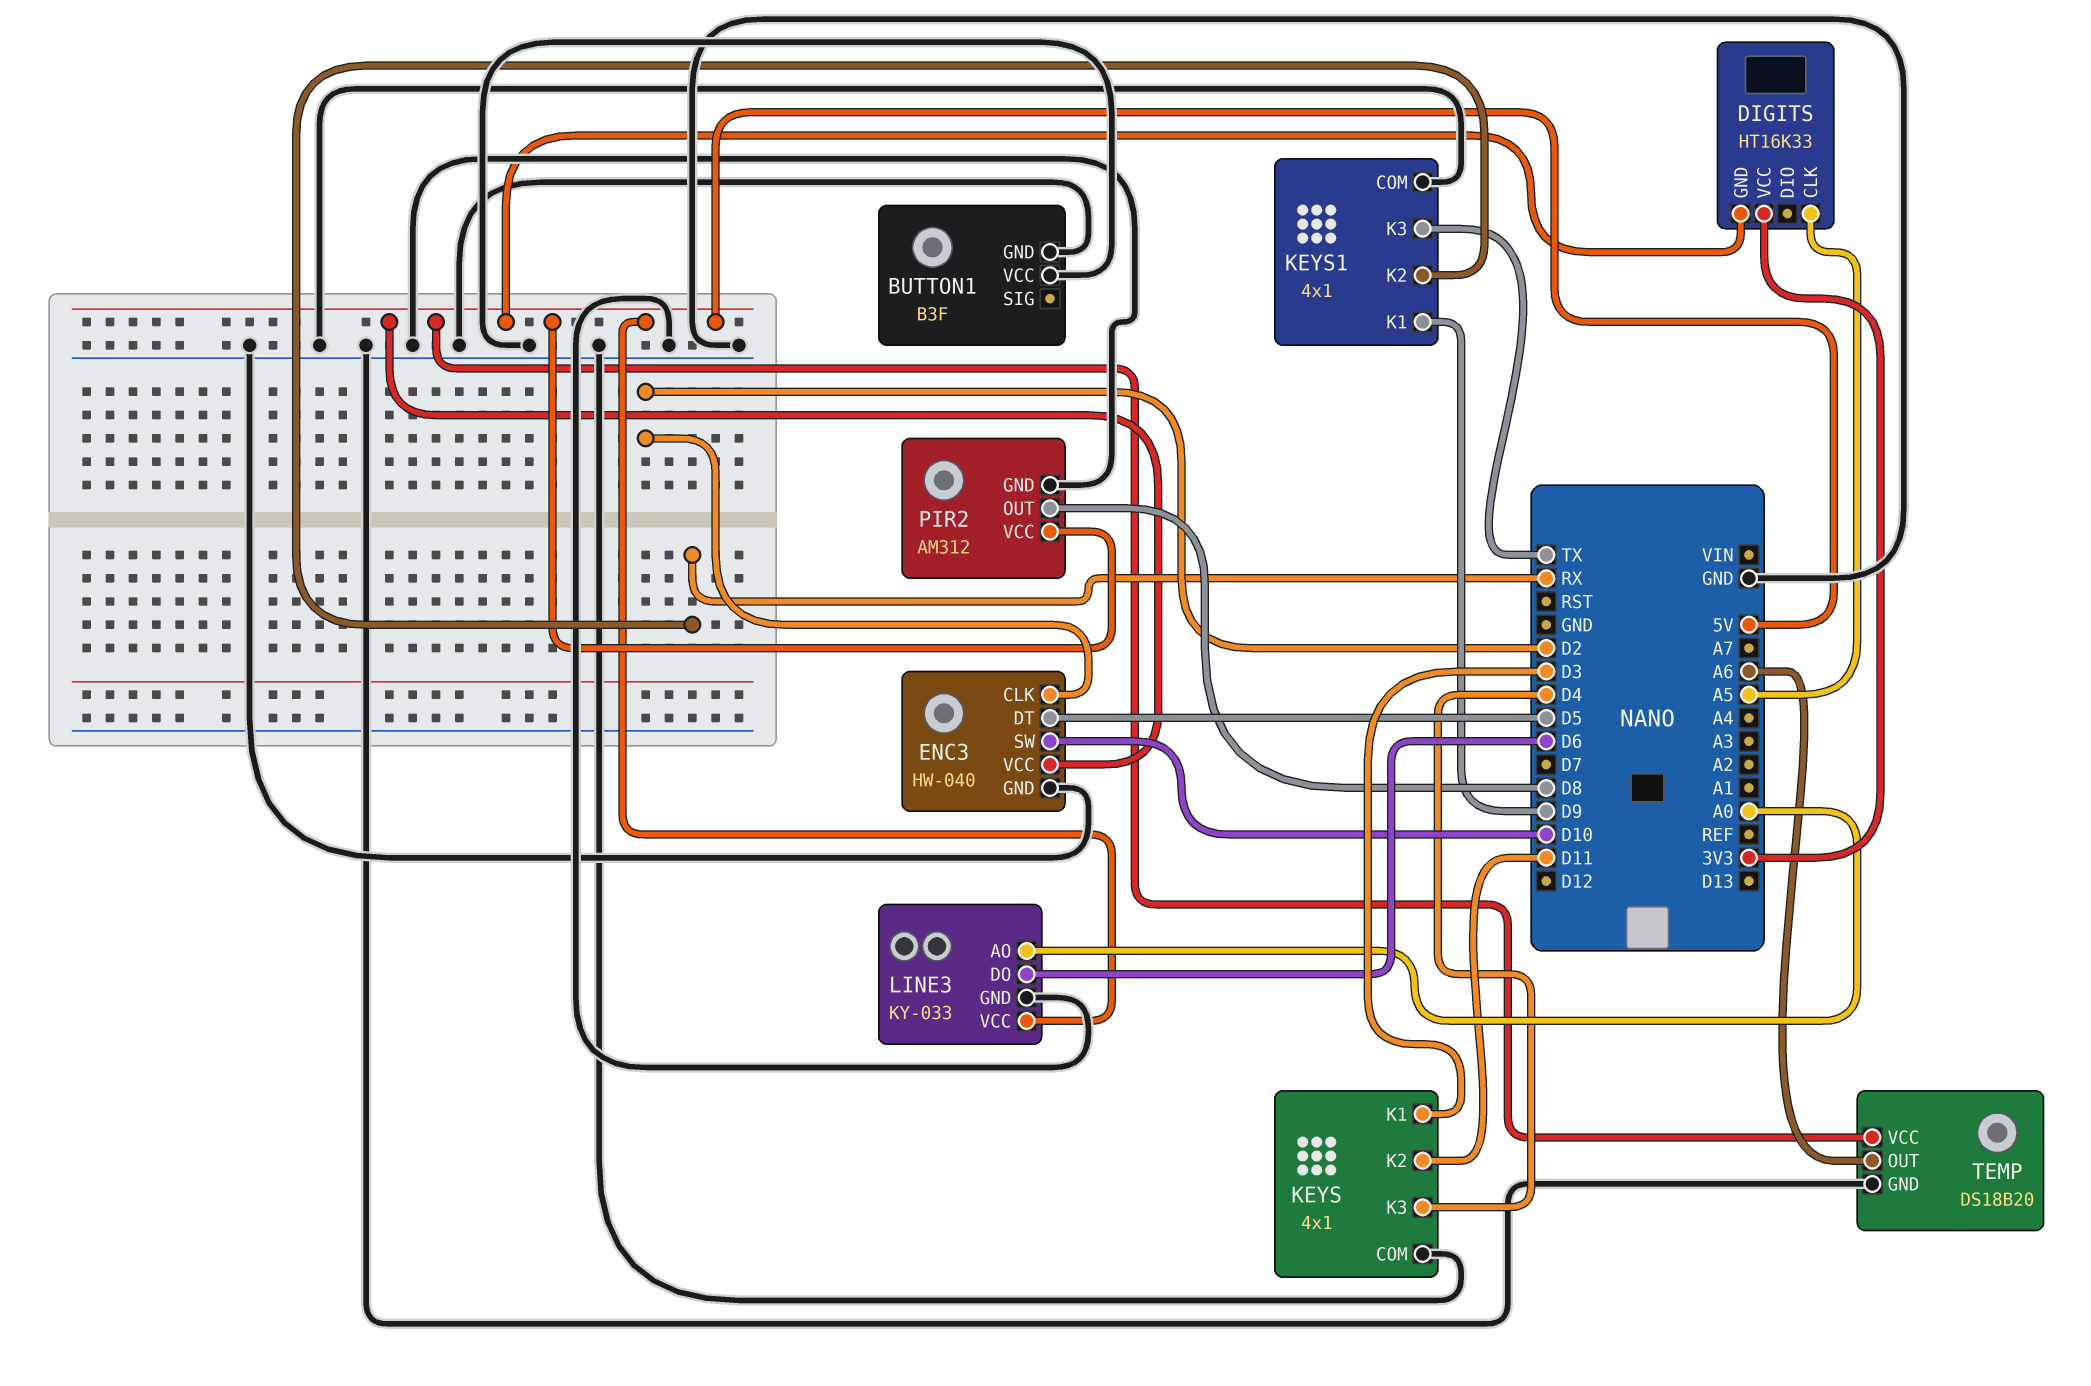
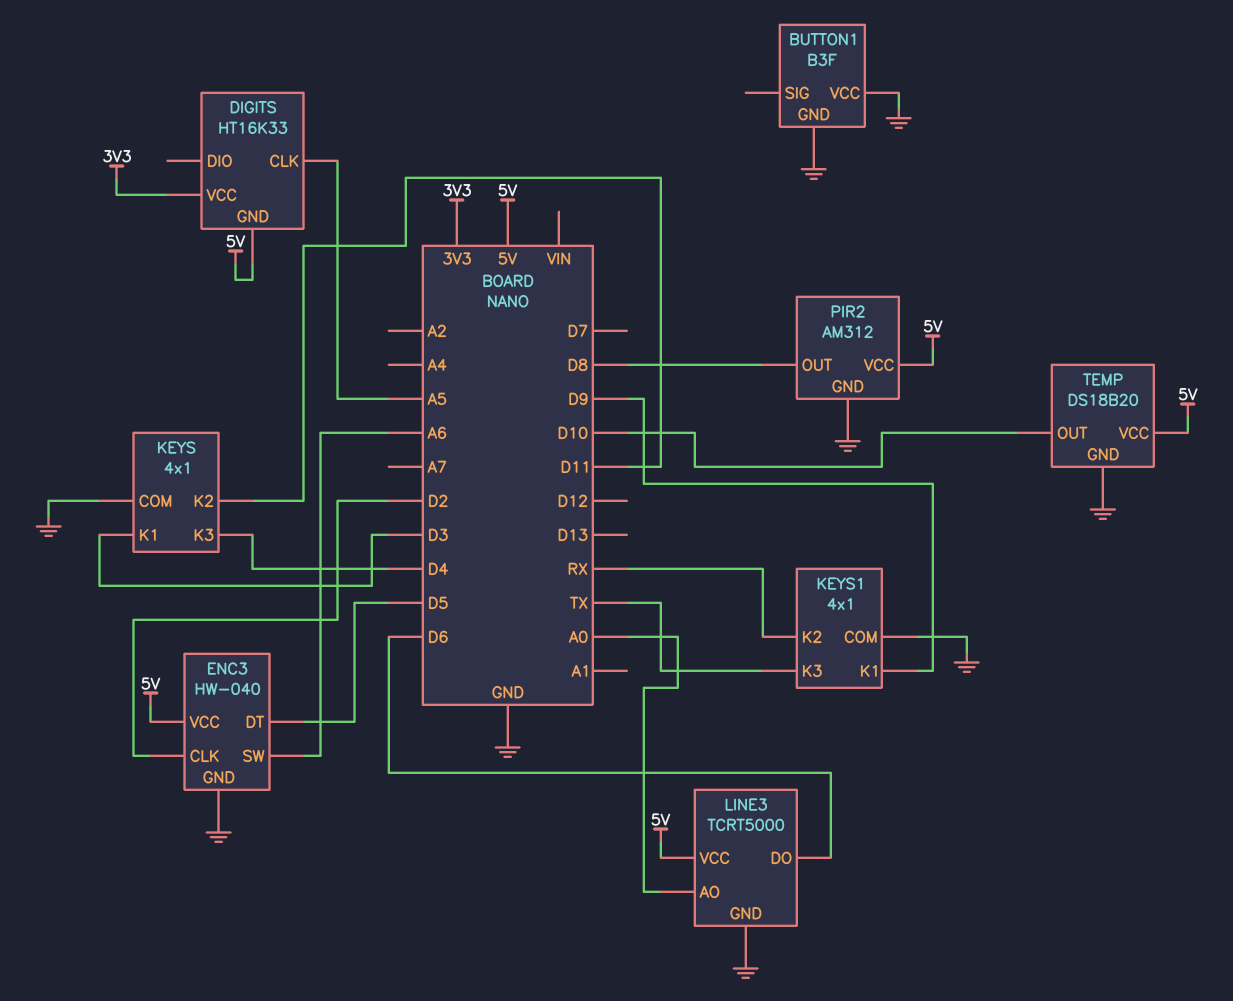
ENC3 pin SW: D10 -> A6
LINE3: KY-033 -> TCRT5000
TEMP pin OUT: A6 -> D10

